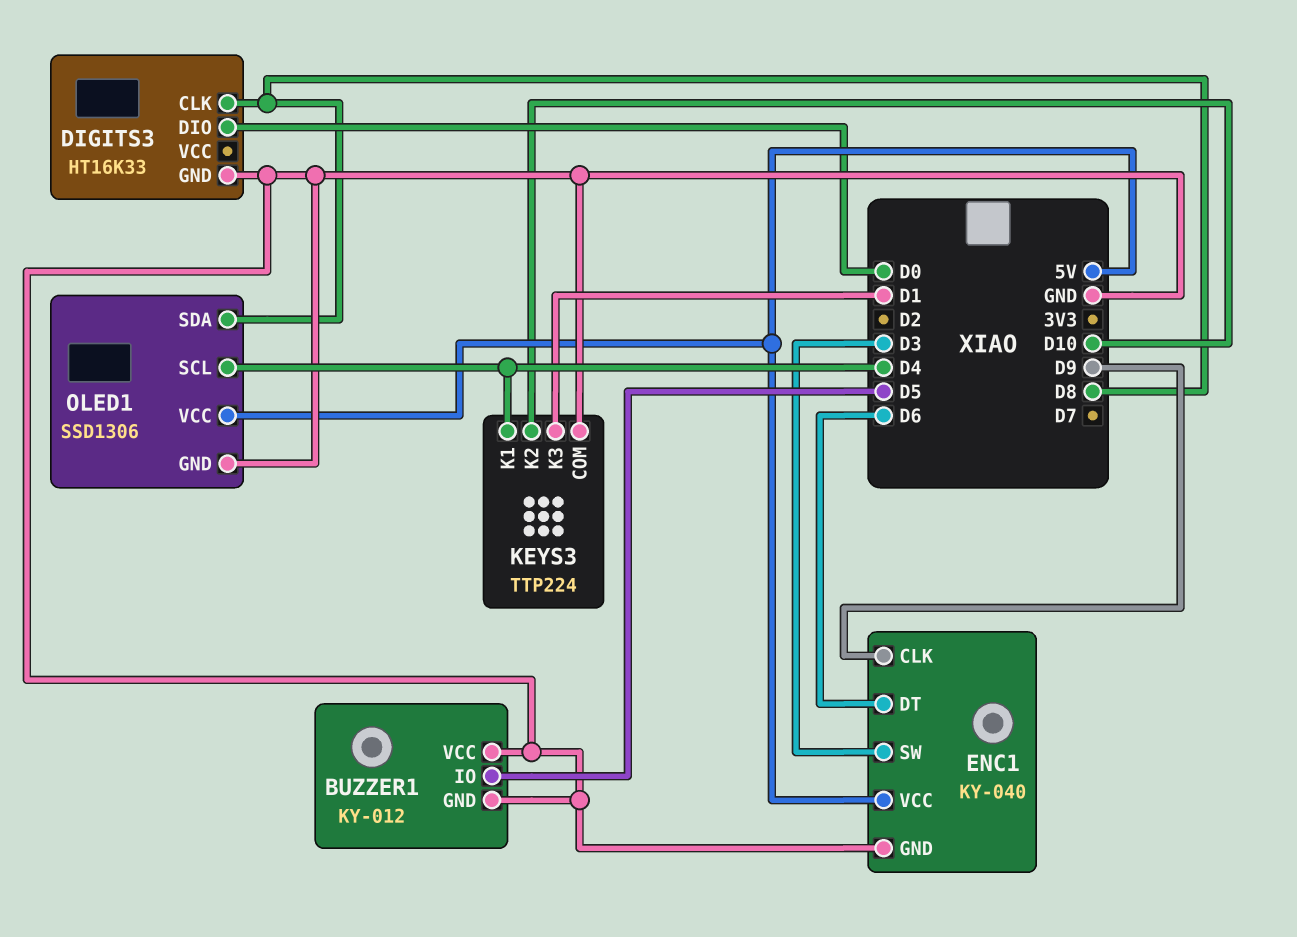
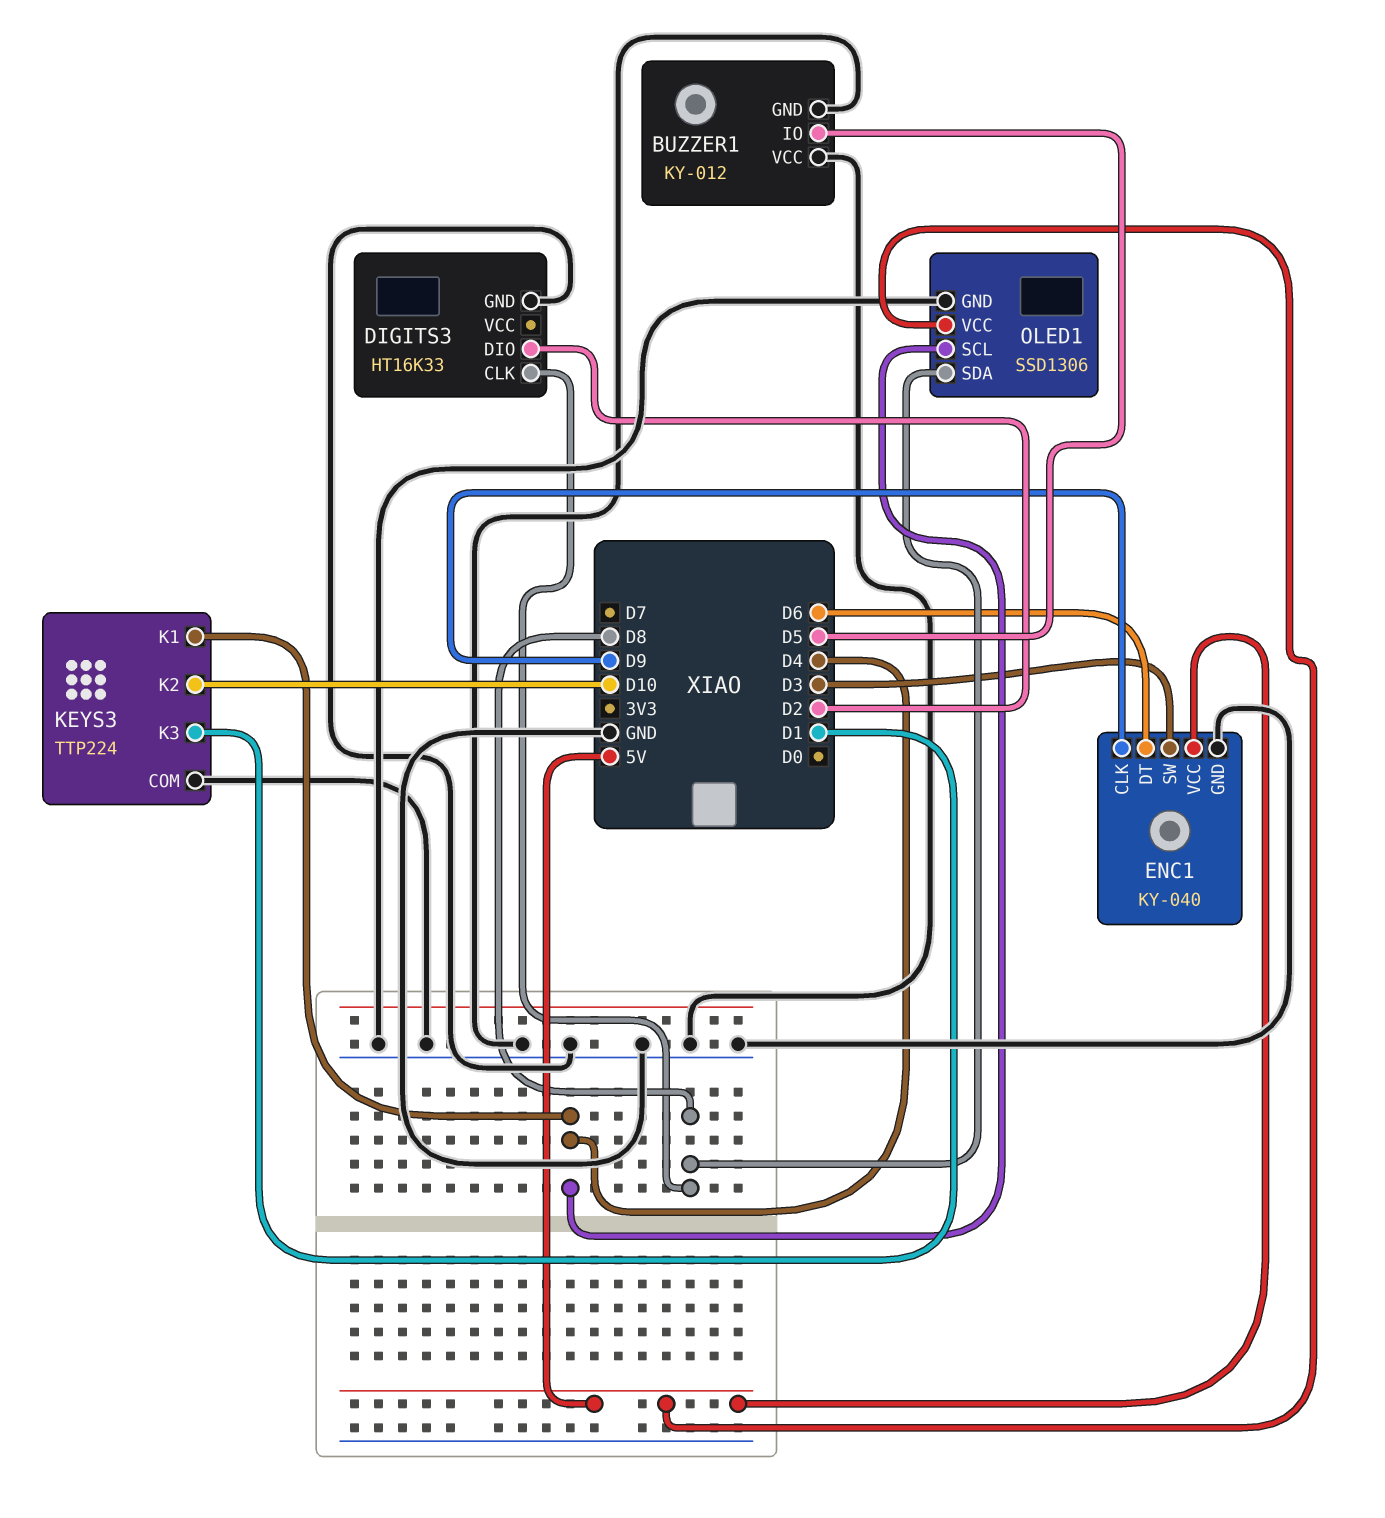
DIGITS3 pin DIO: D0 -> D2

